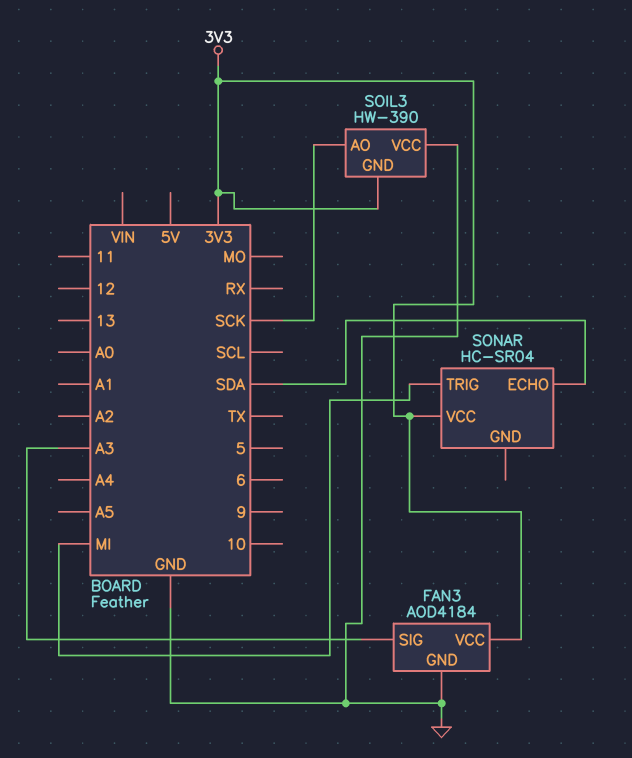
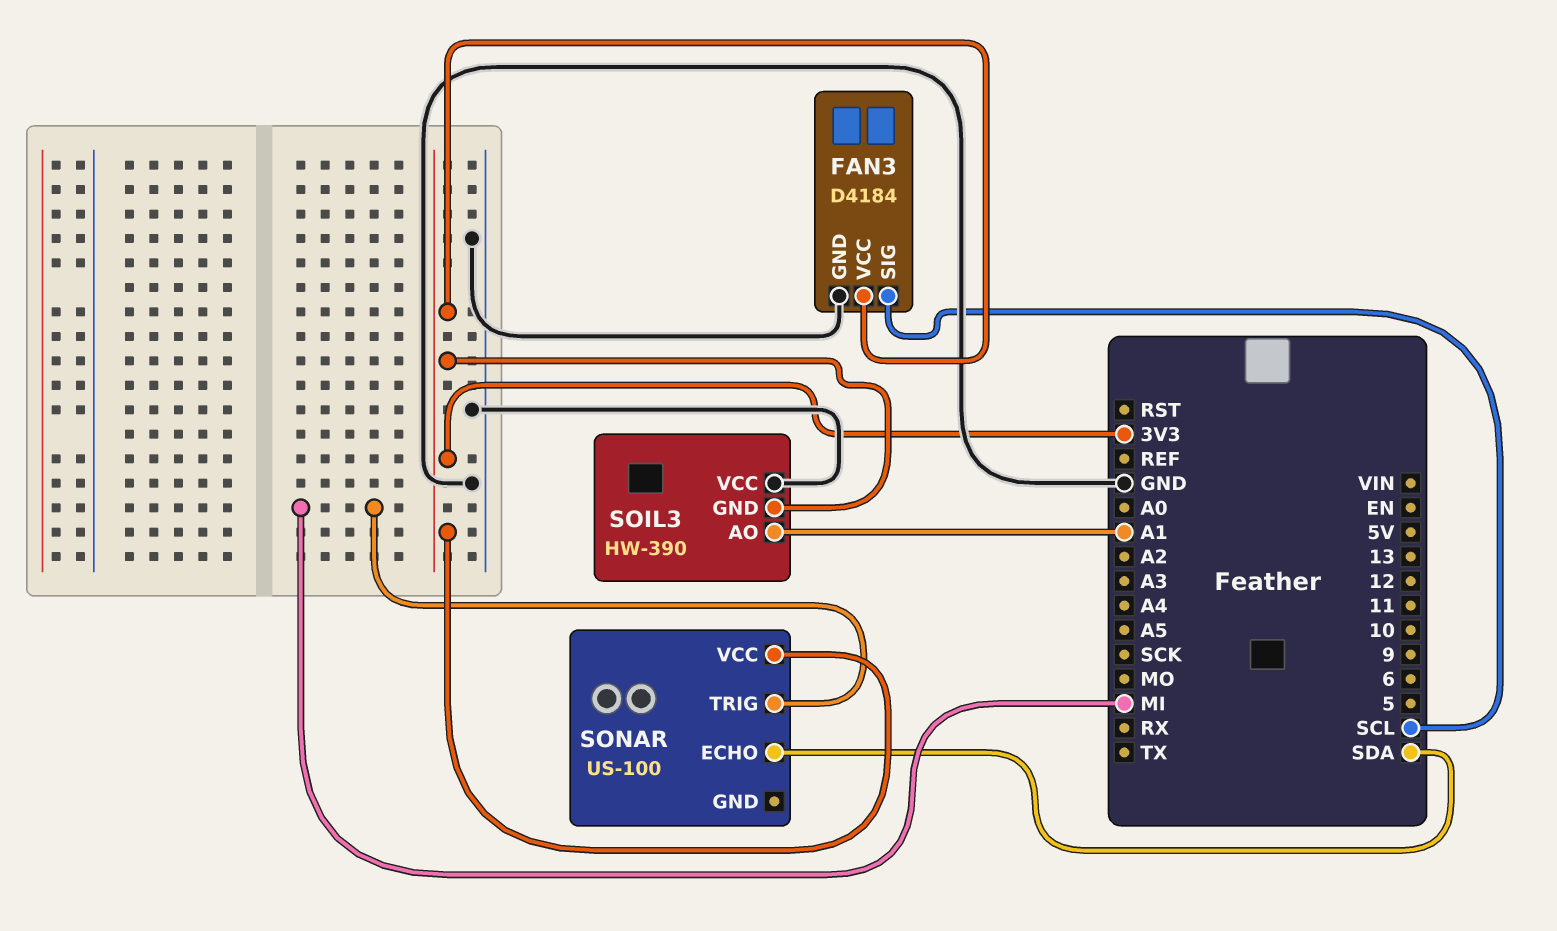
FAN3: AOD4184 -> D4184
FAN3 pin SIG: A3 -> SCL
SOIL3 pin AO: SCK -> A1
SONAR: HC-SR04 -> US-100

